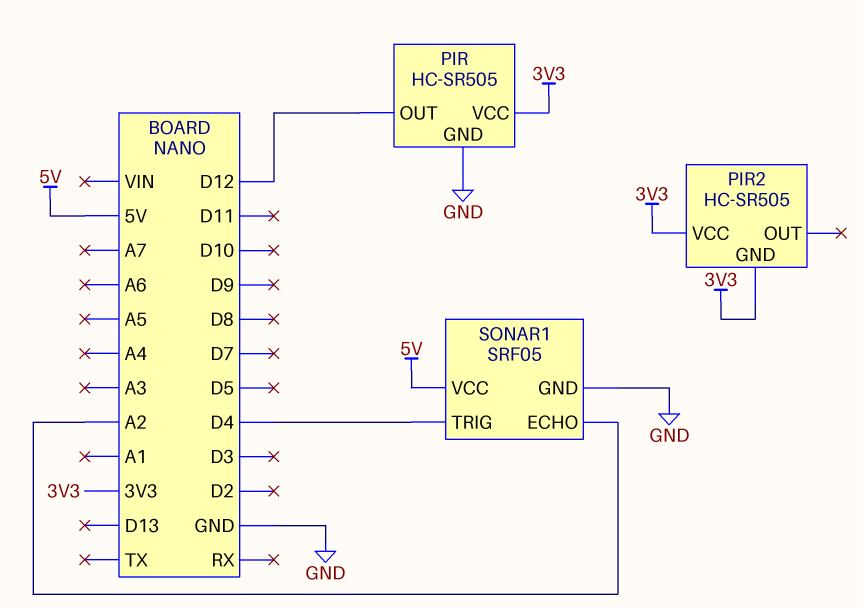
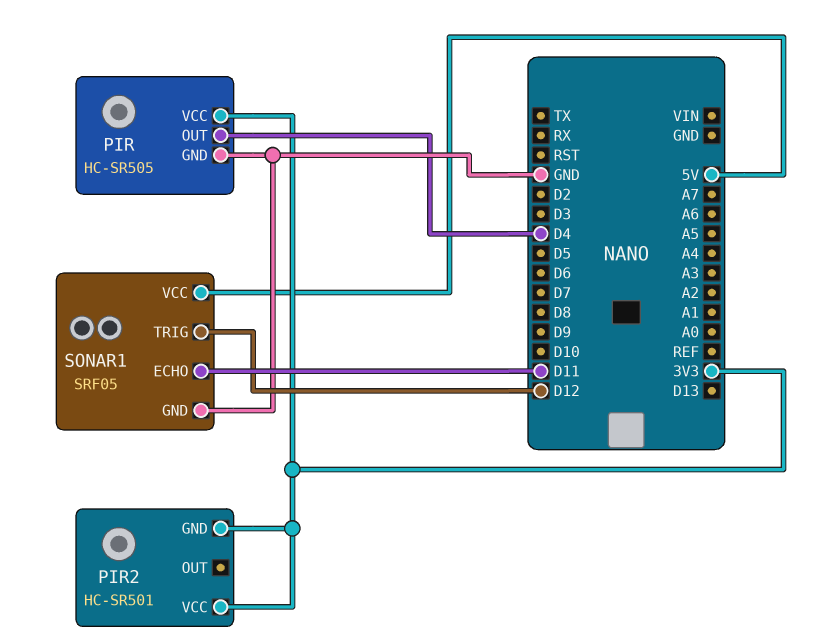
PIR pin OUT: D12 -> D4
PIR2: HC-SR505 -> HC-SR501
SONAR1 pin ECHO: A2 -> D11
SONAR1 pin TRIG: D4 -> D12

